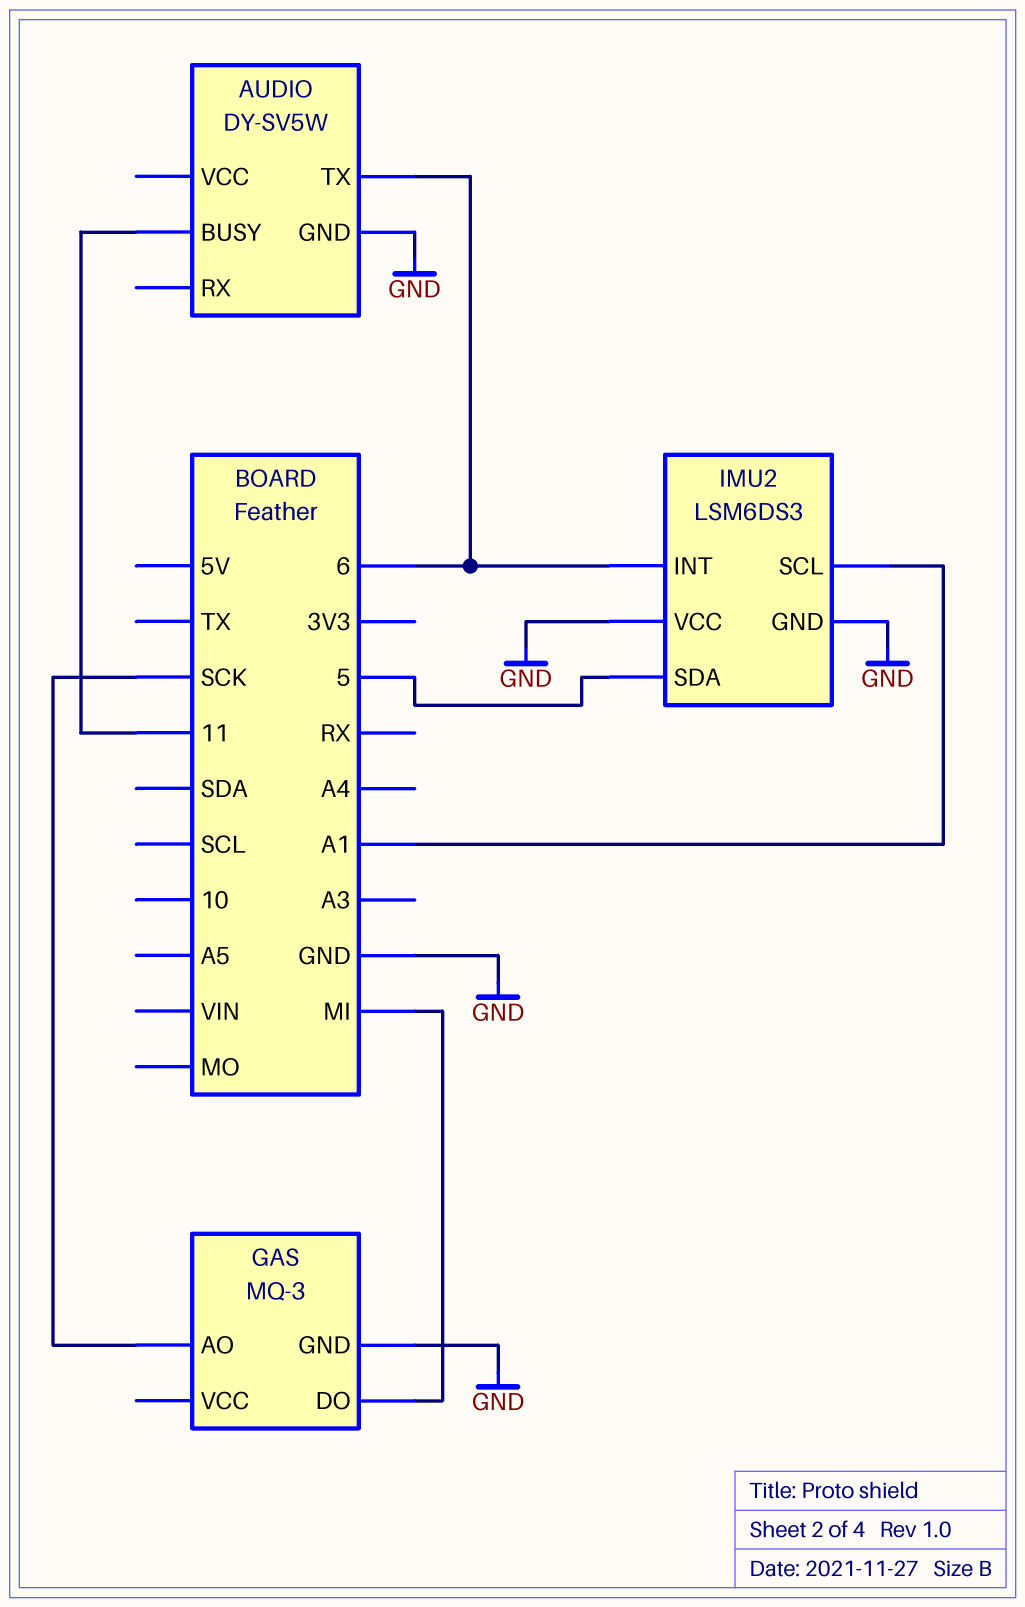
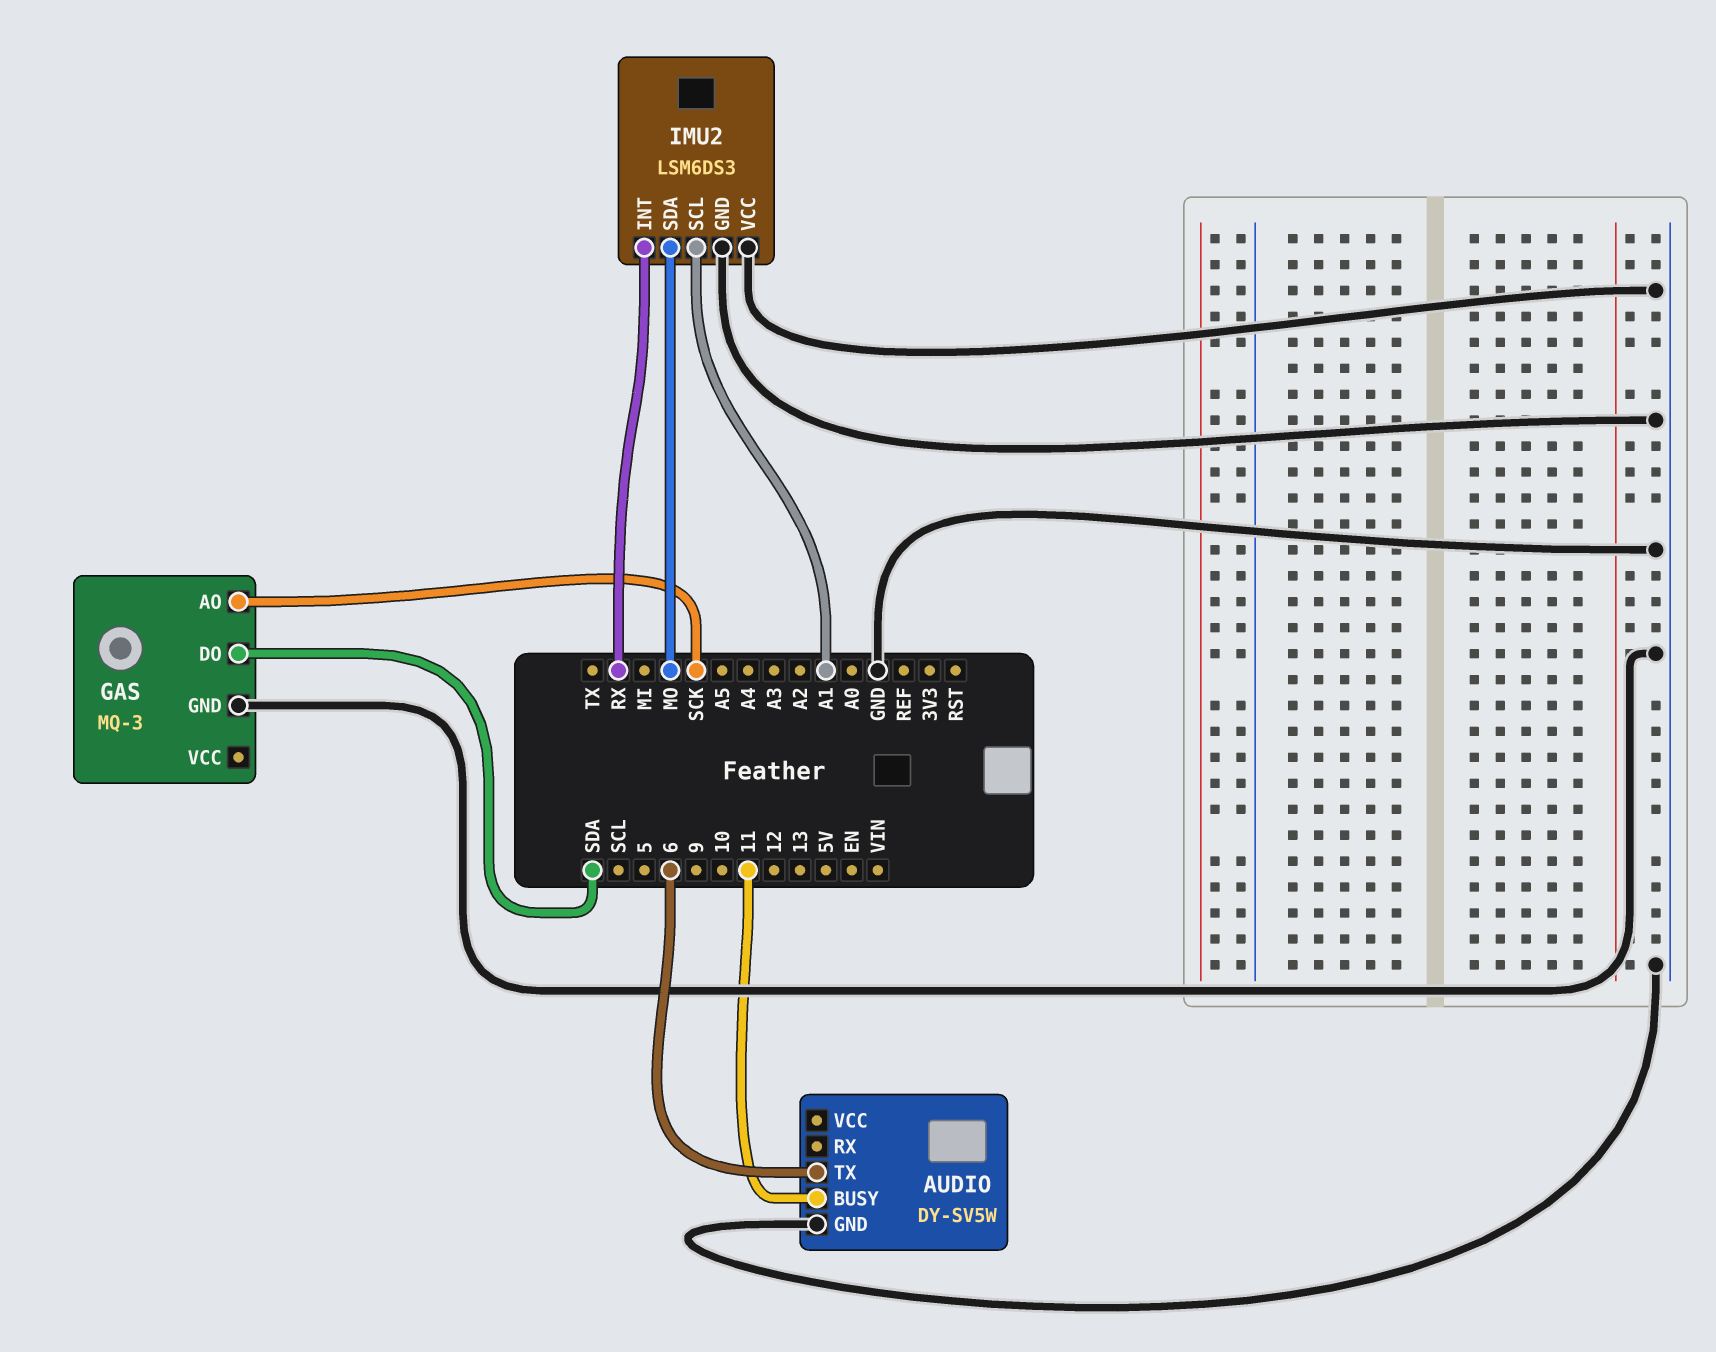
GAS pin DO: MI -> SDA
IMU2 pin INT: 6 -> RX
IMU2 pin SDA: 5 -> MO

